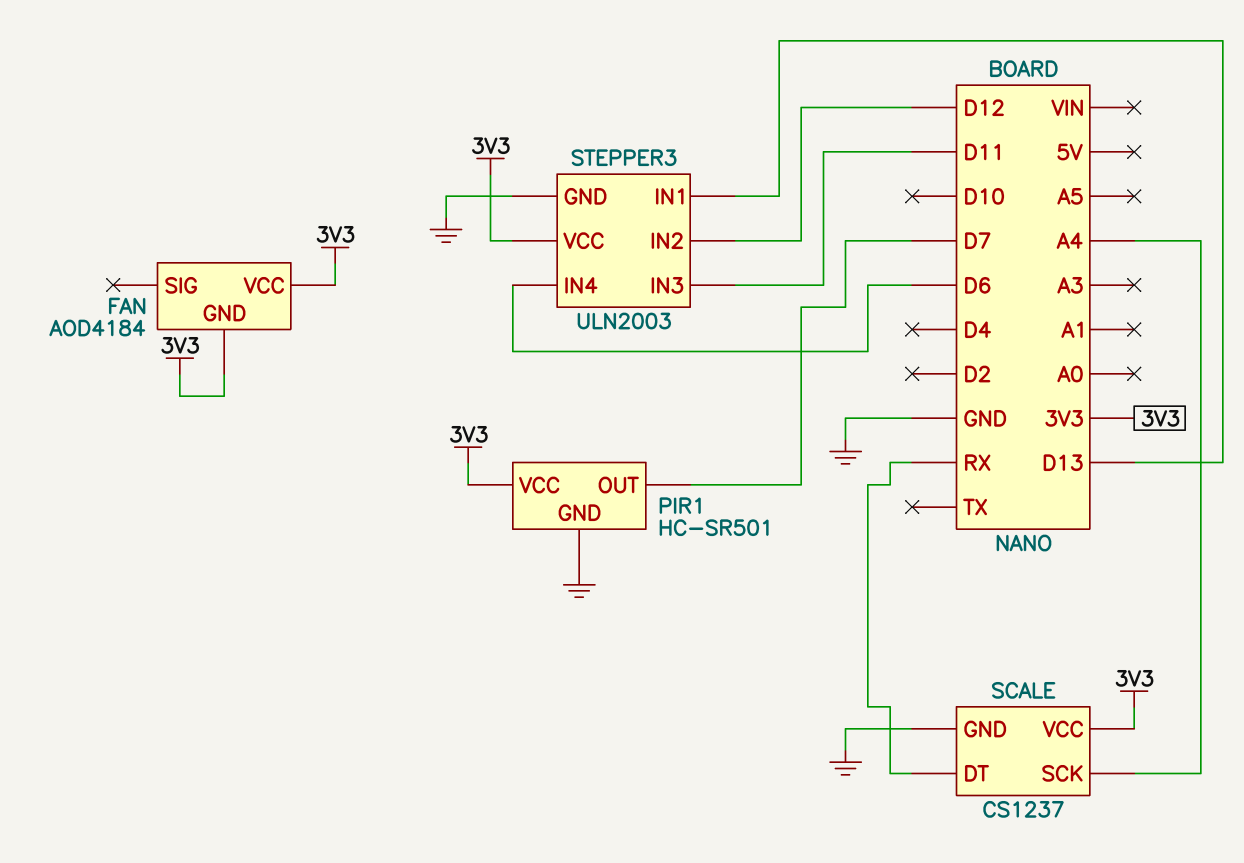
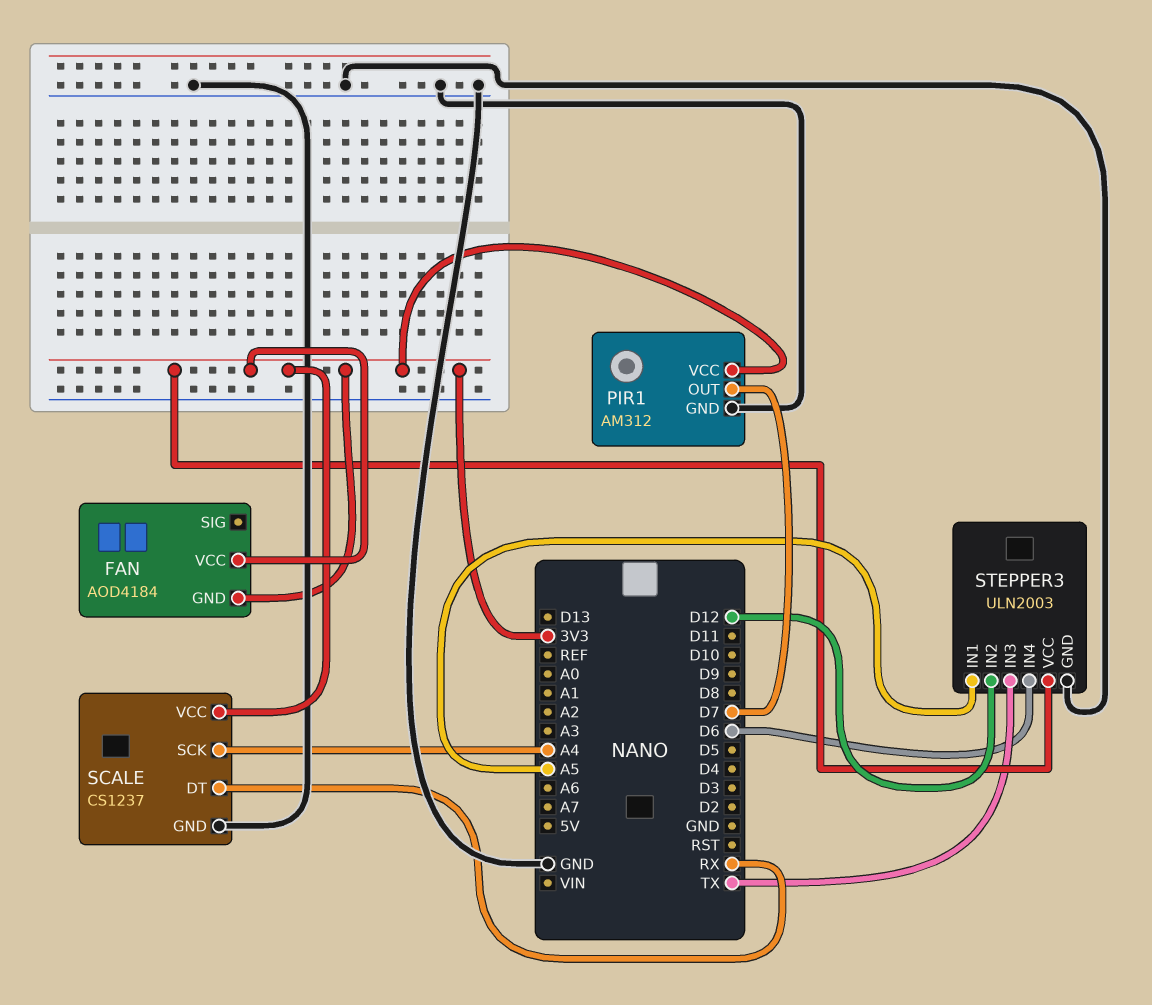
PIR1: HC-SR501 -> AM312
STEPPER3 pin IN1: D13 -> A5
STEPPER3 pin IN3: D11 -> TX

